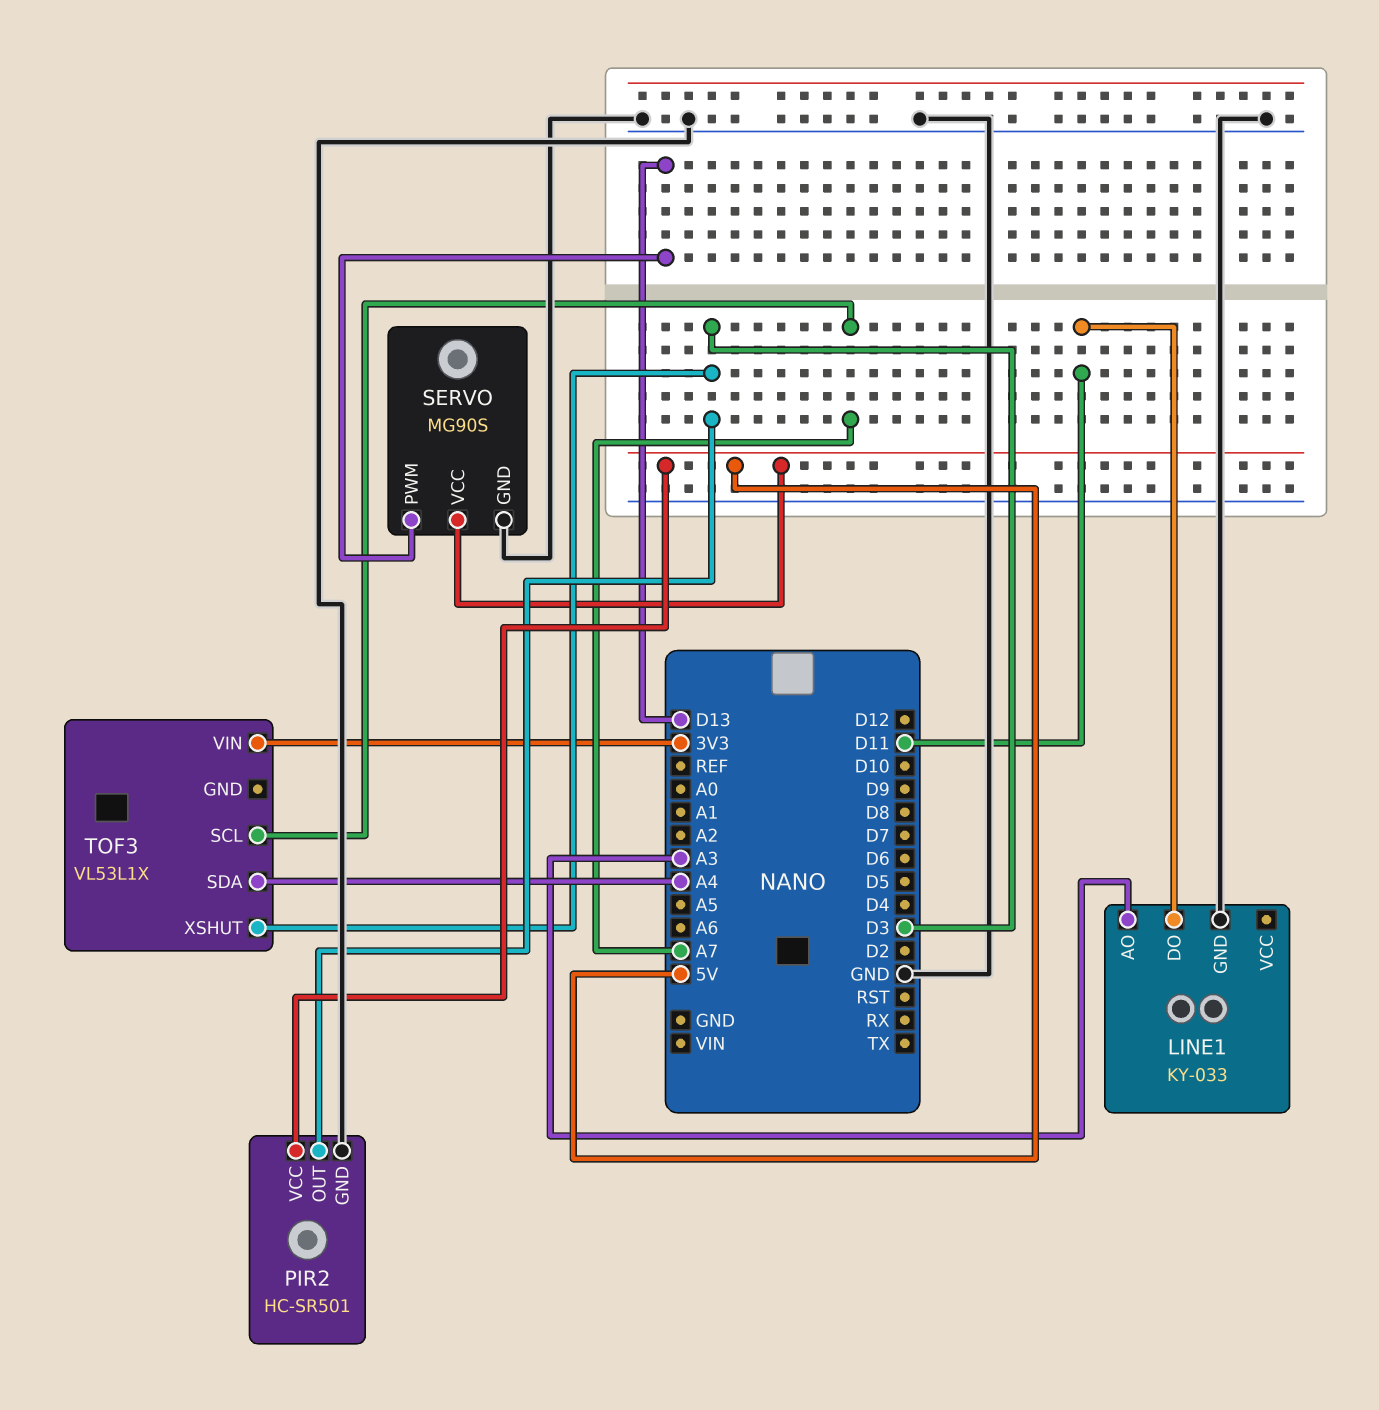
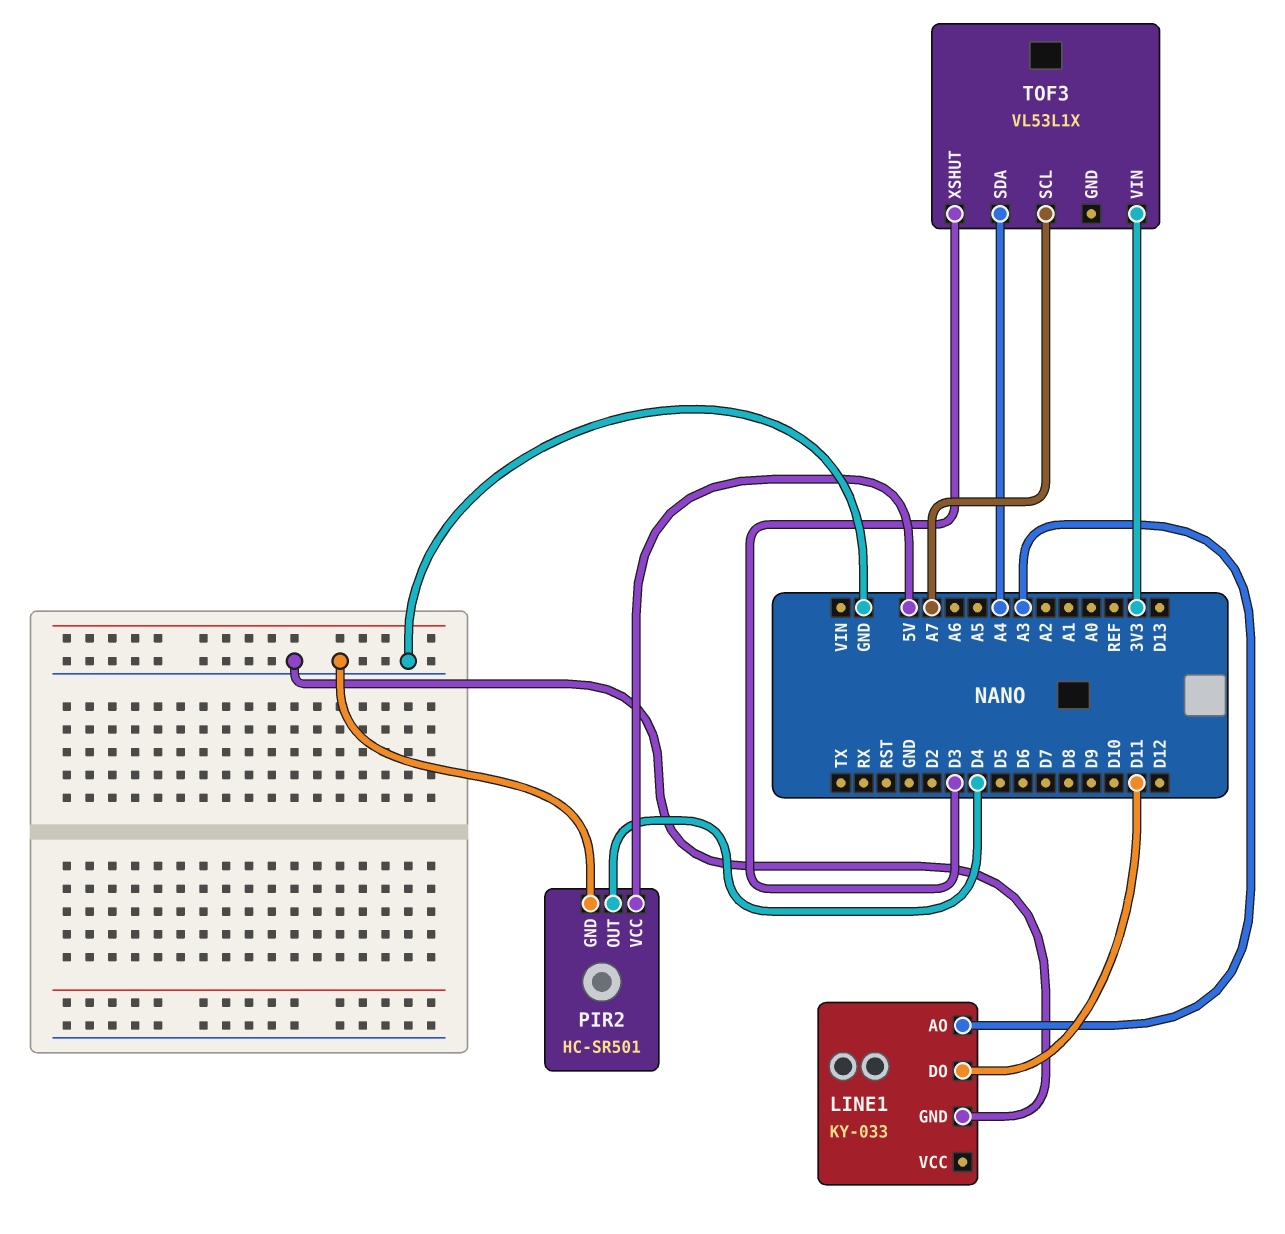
PIR2 pin OUT: D3 -> D4
SERVO: MG90S -> none
SERVO pin GND: GND -> none
SERVO pin PWM: D13 -> none
SERVO pin VCC: 5V -> none

